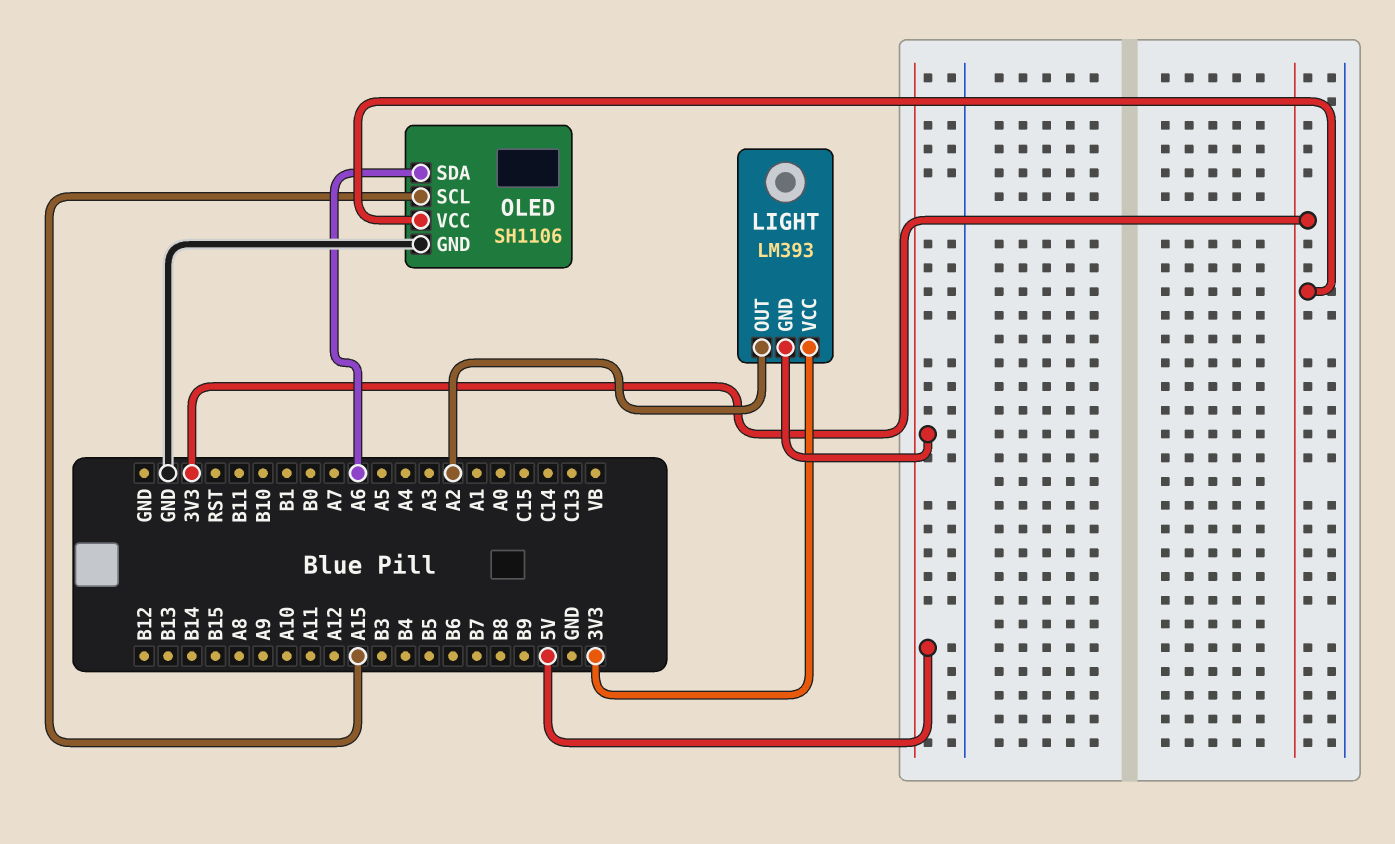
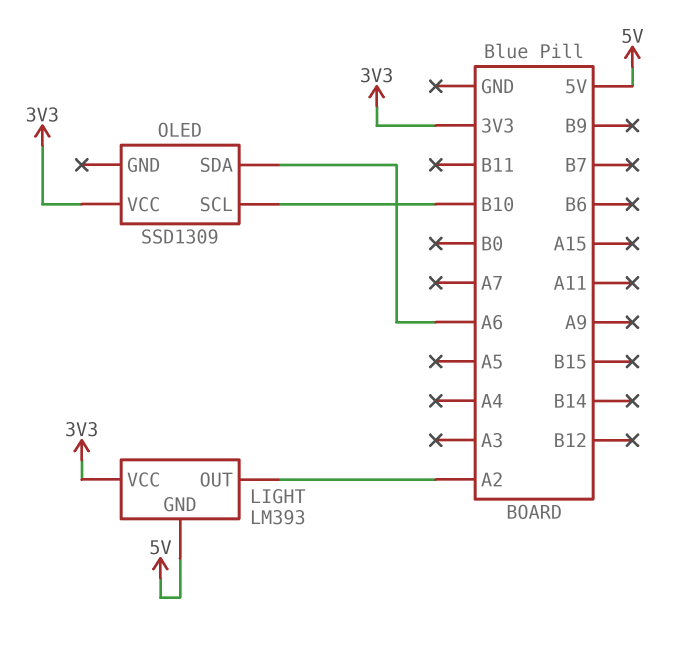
OLED: SH1106 -> SSD1309
OLED pin GND: GND -> none
OLED pin SCL: A15 -> B10

